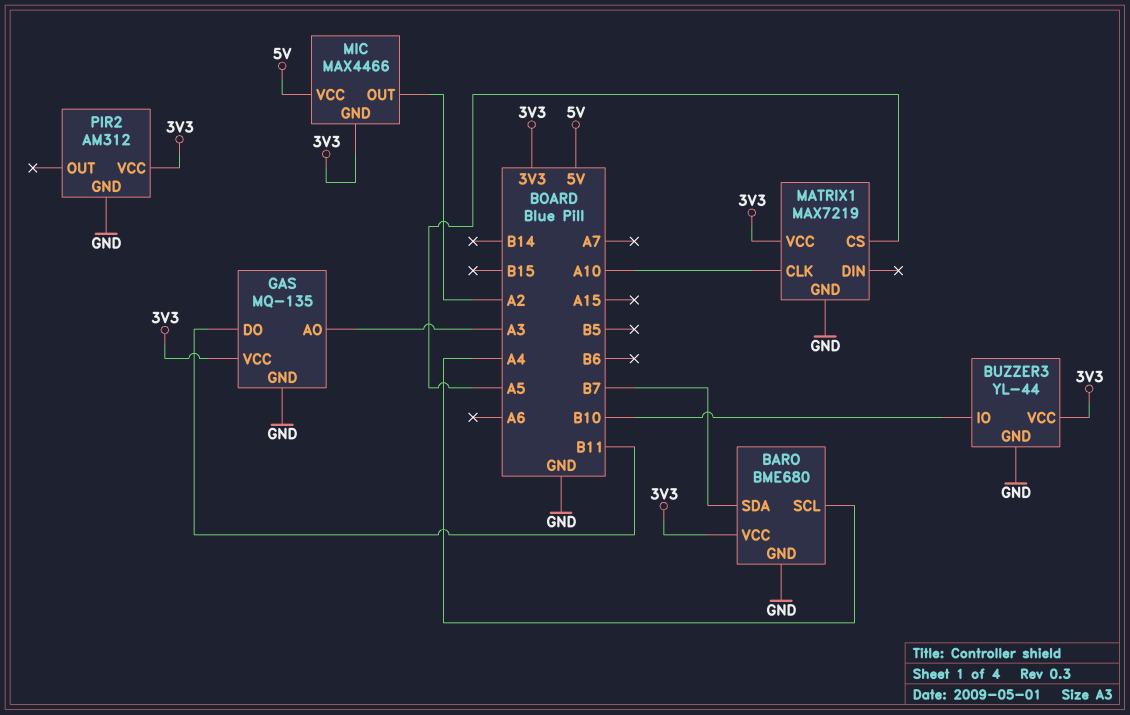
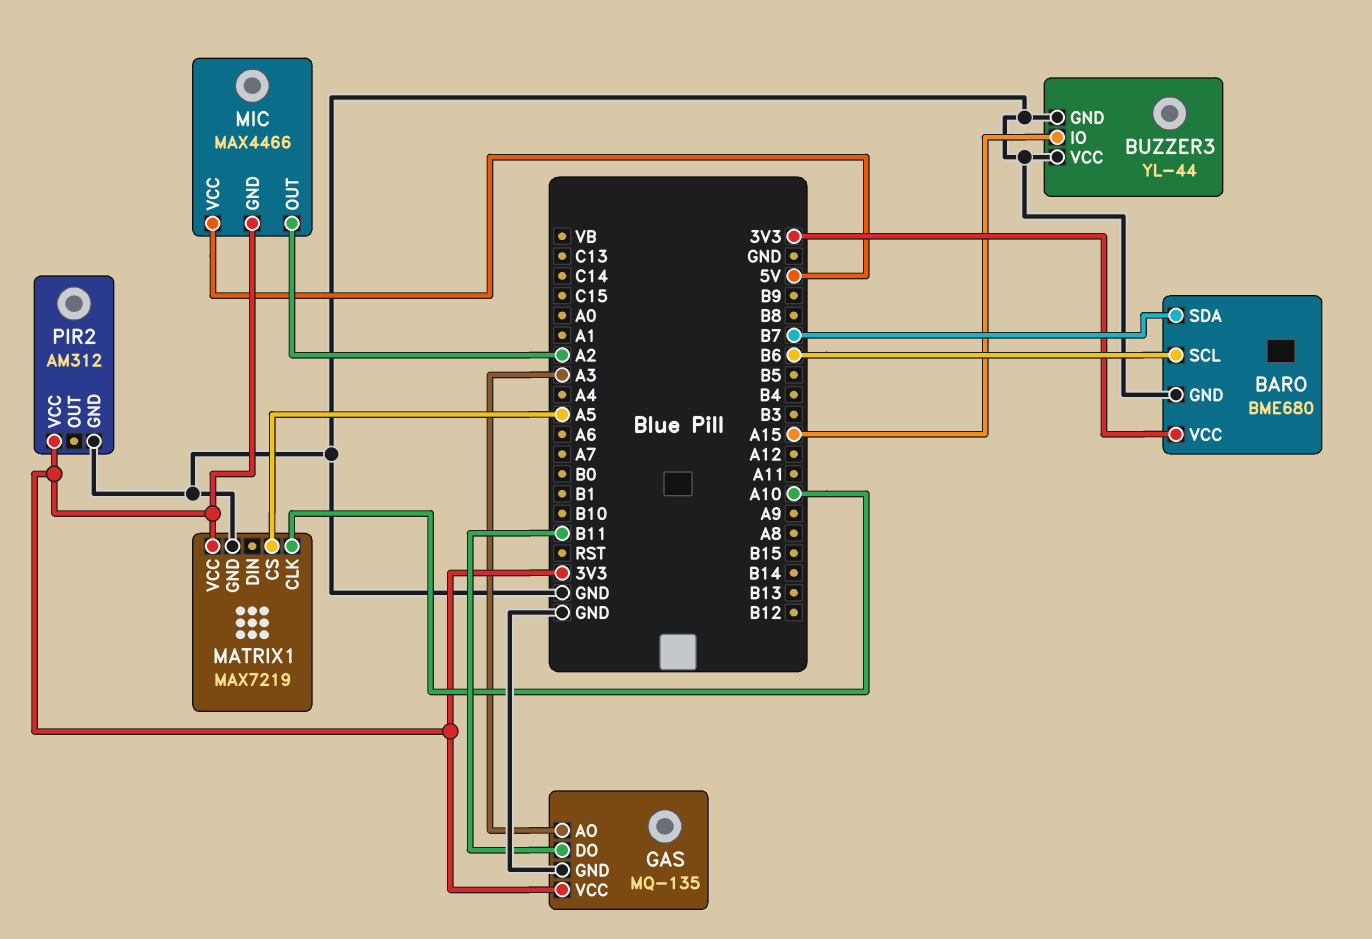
BARO pin SCL: A4 -> B6
BUZZER3 pin IO: B10 -> A15
BUZZER3 pin VCC: 3V3 -> GND

